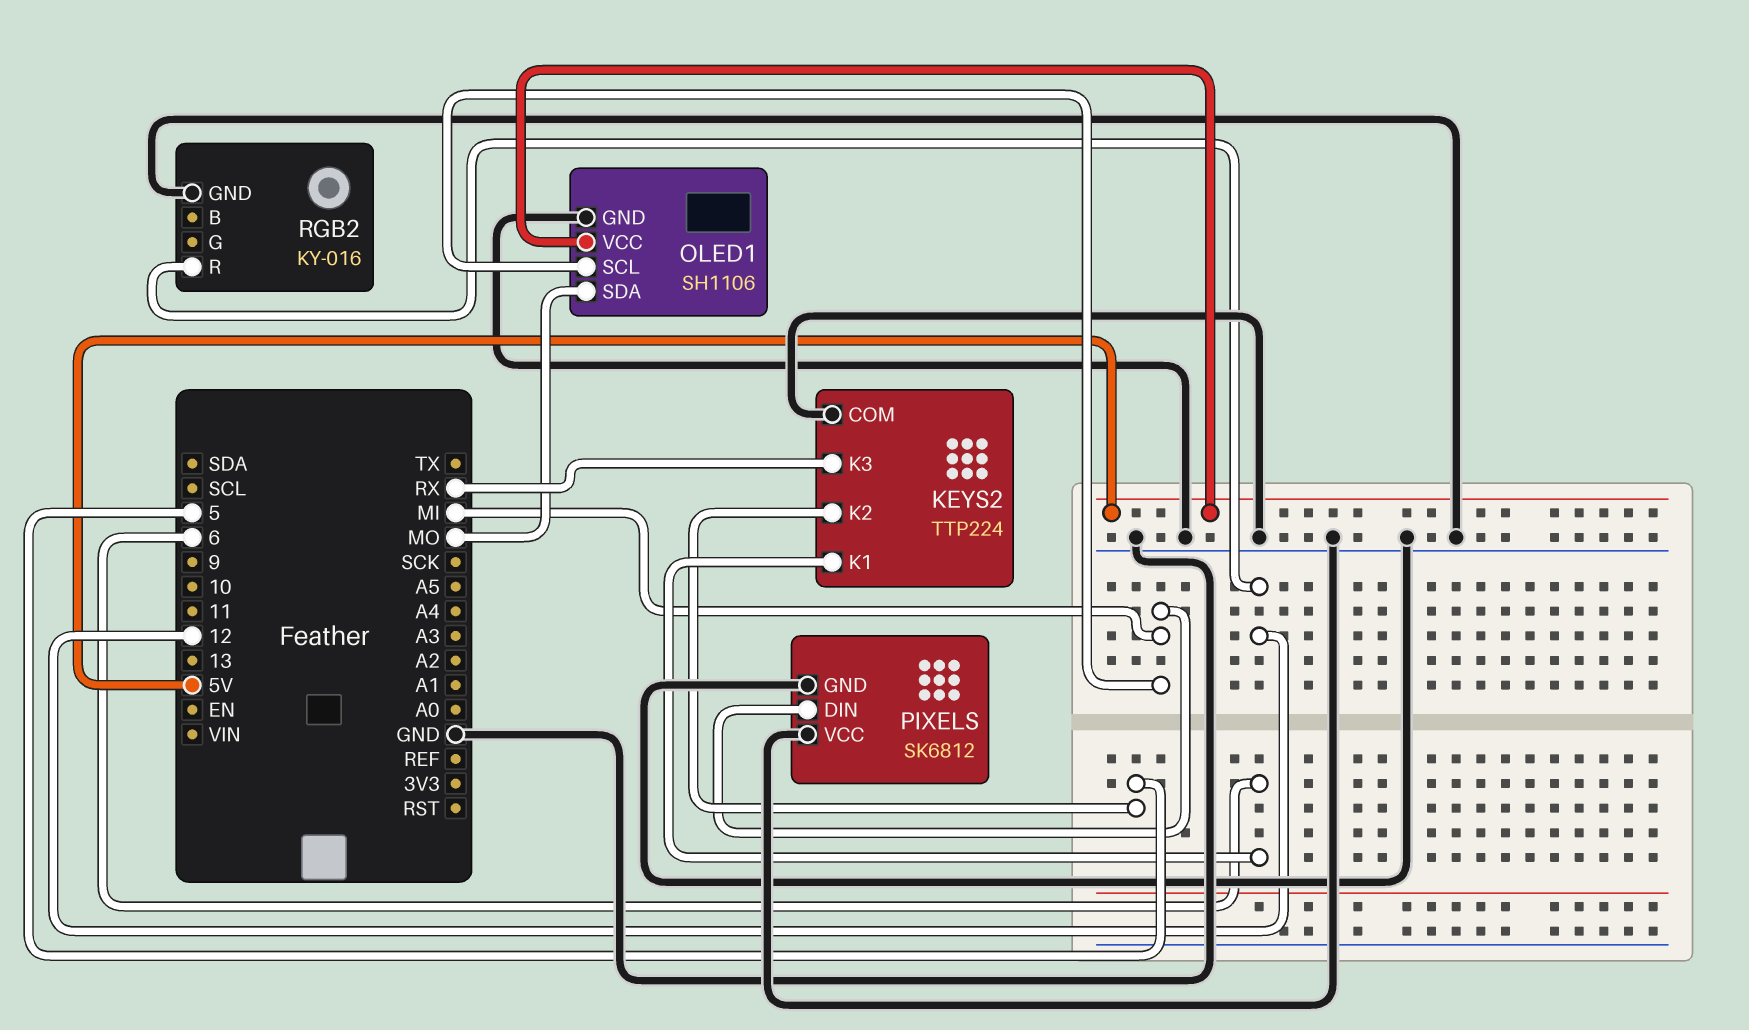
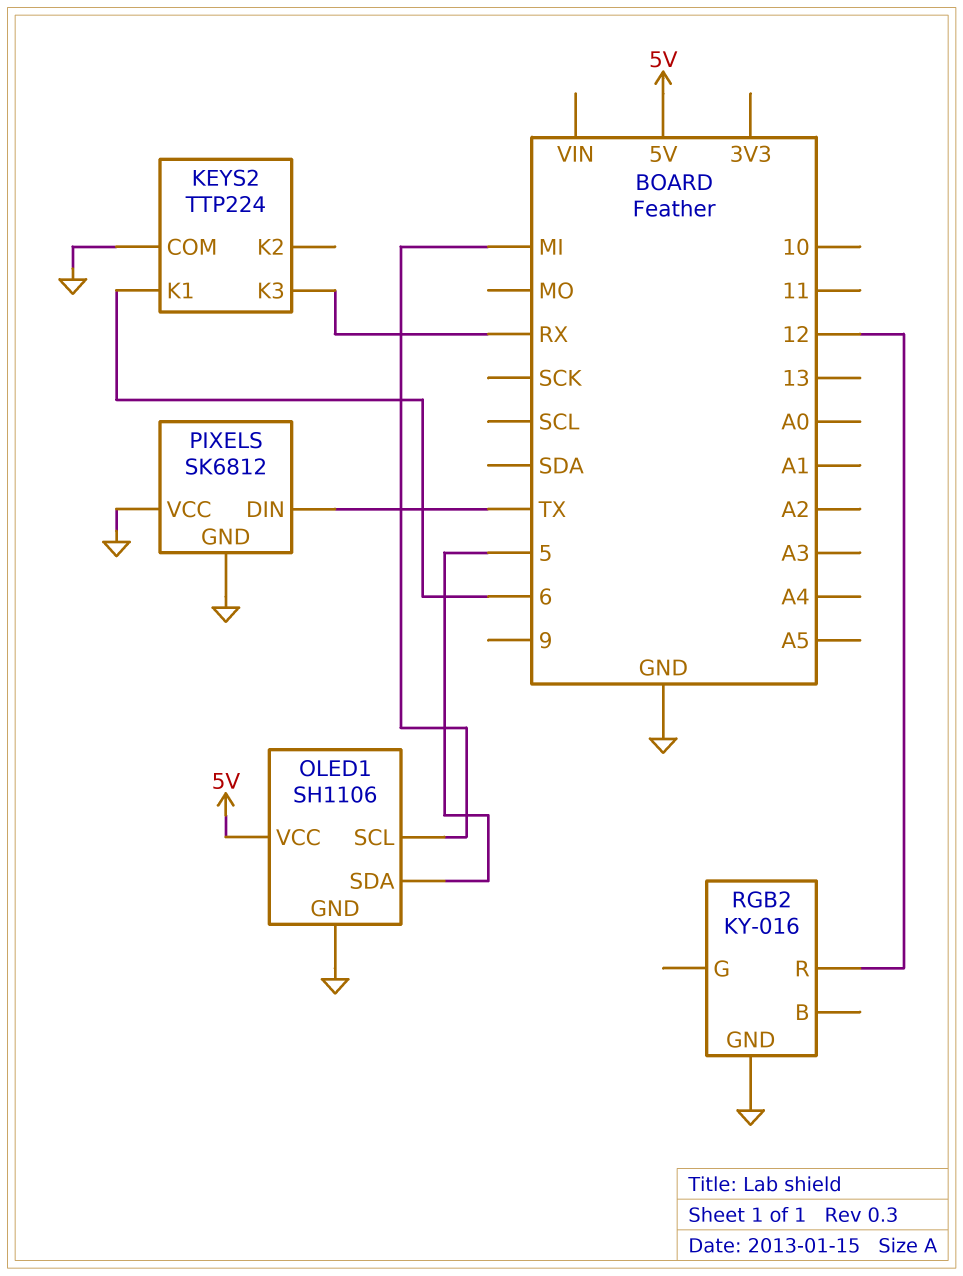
KEYS2 pin K2: 5 -> none
OLED1 pin SDA: MO -> 5
PIXELS pin DIN: MI -> TX

